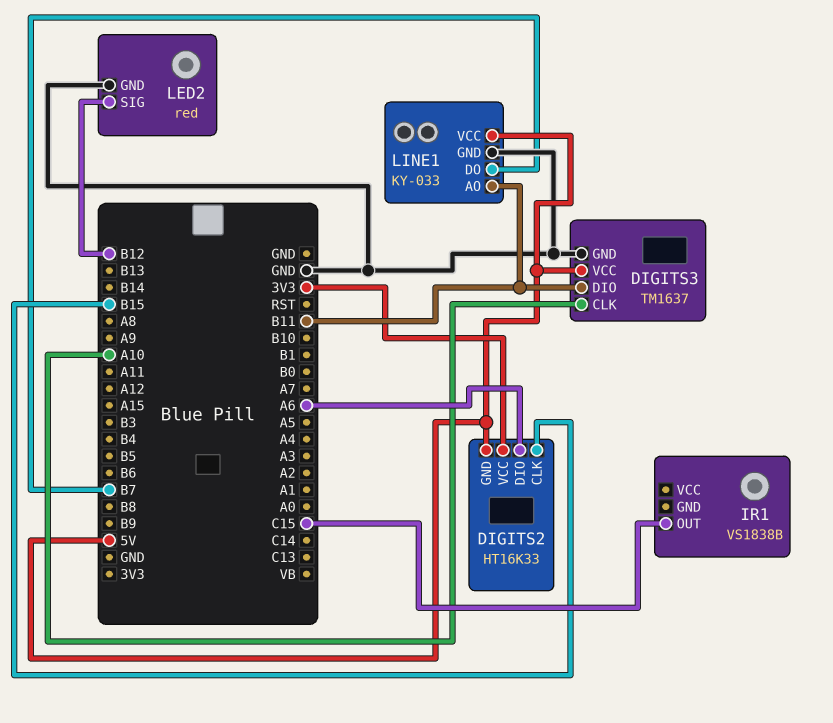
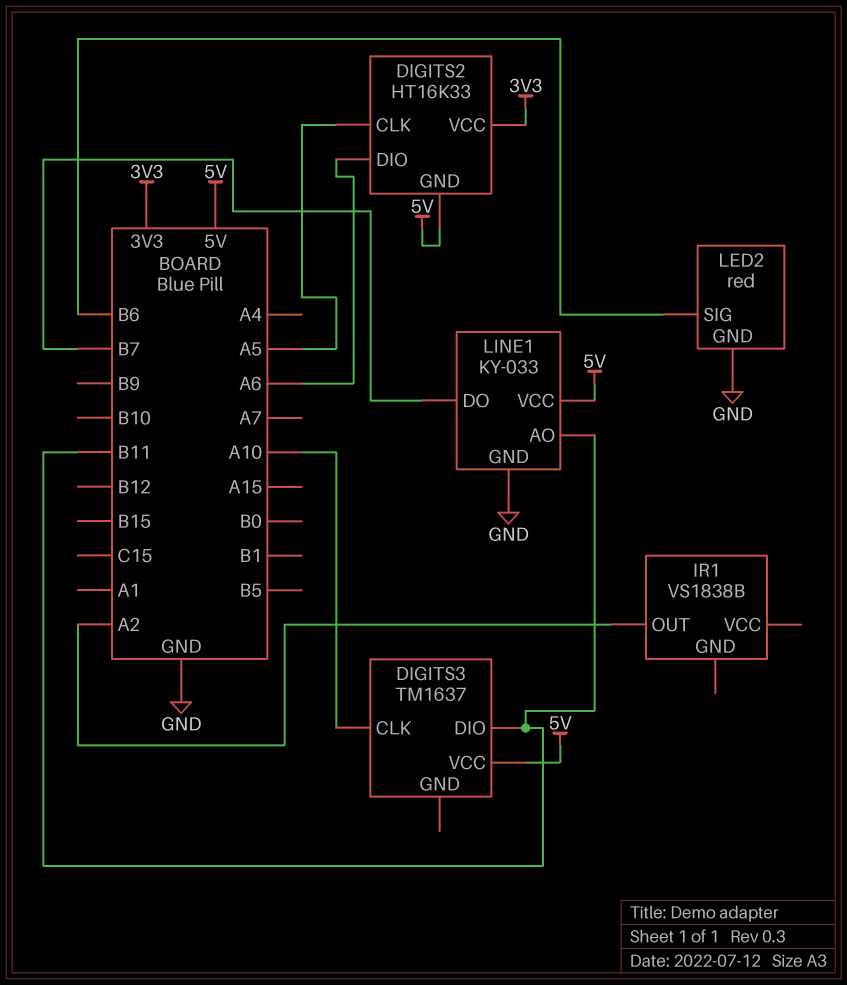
DIGITS2 pin CLK: B15 -> A5
DIGITS3 pin GND: GND -> none
IR1 pin OUT: C15 -> A2
LED2 pin SIG: B12 -> B6

